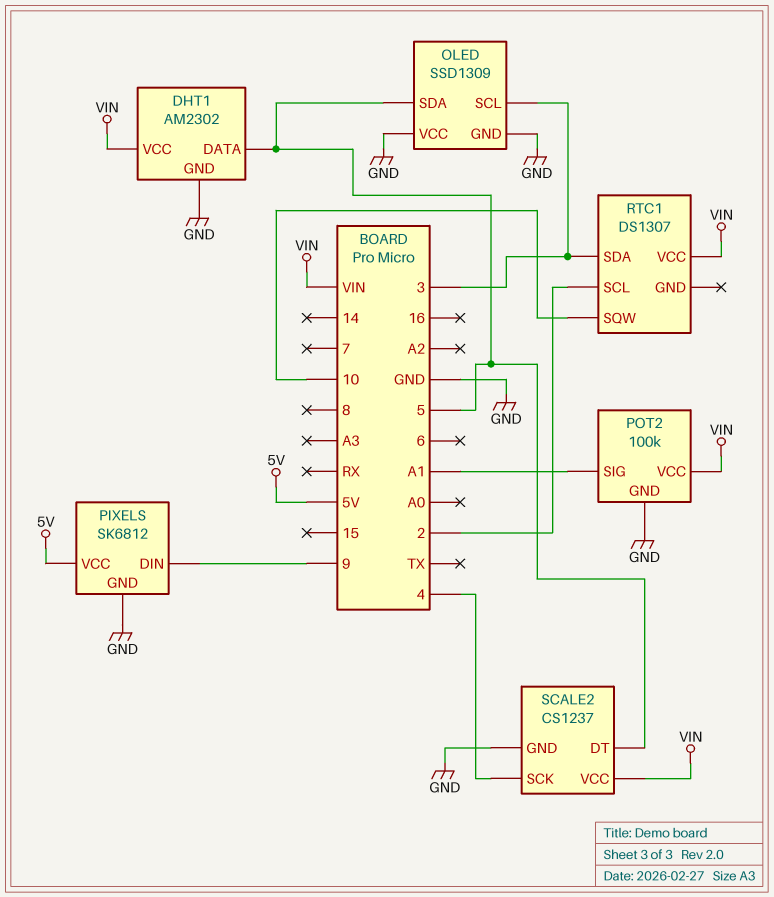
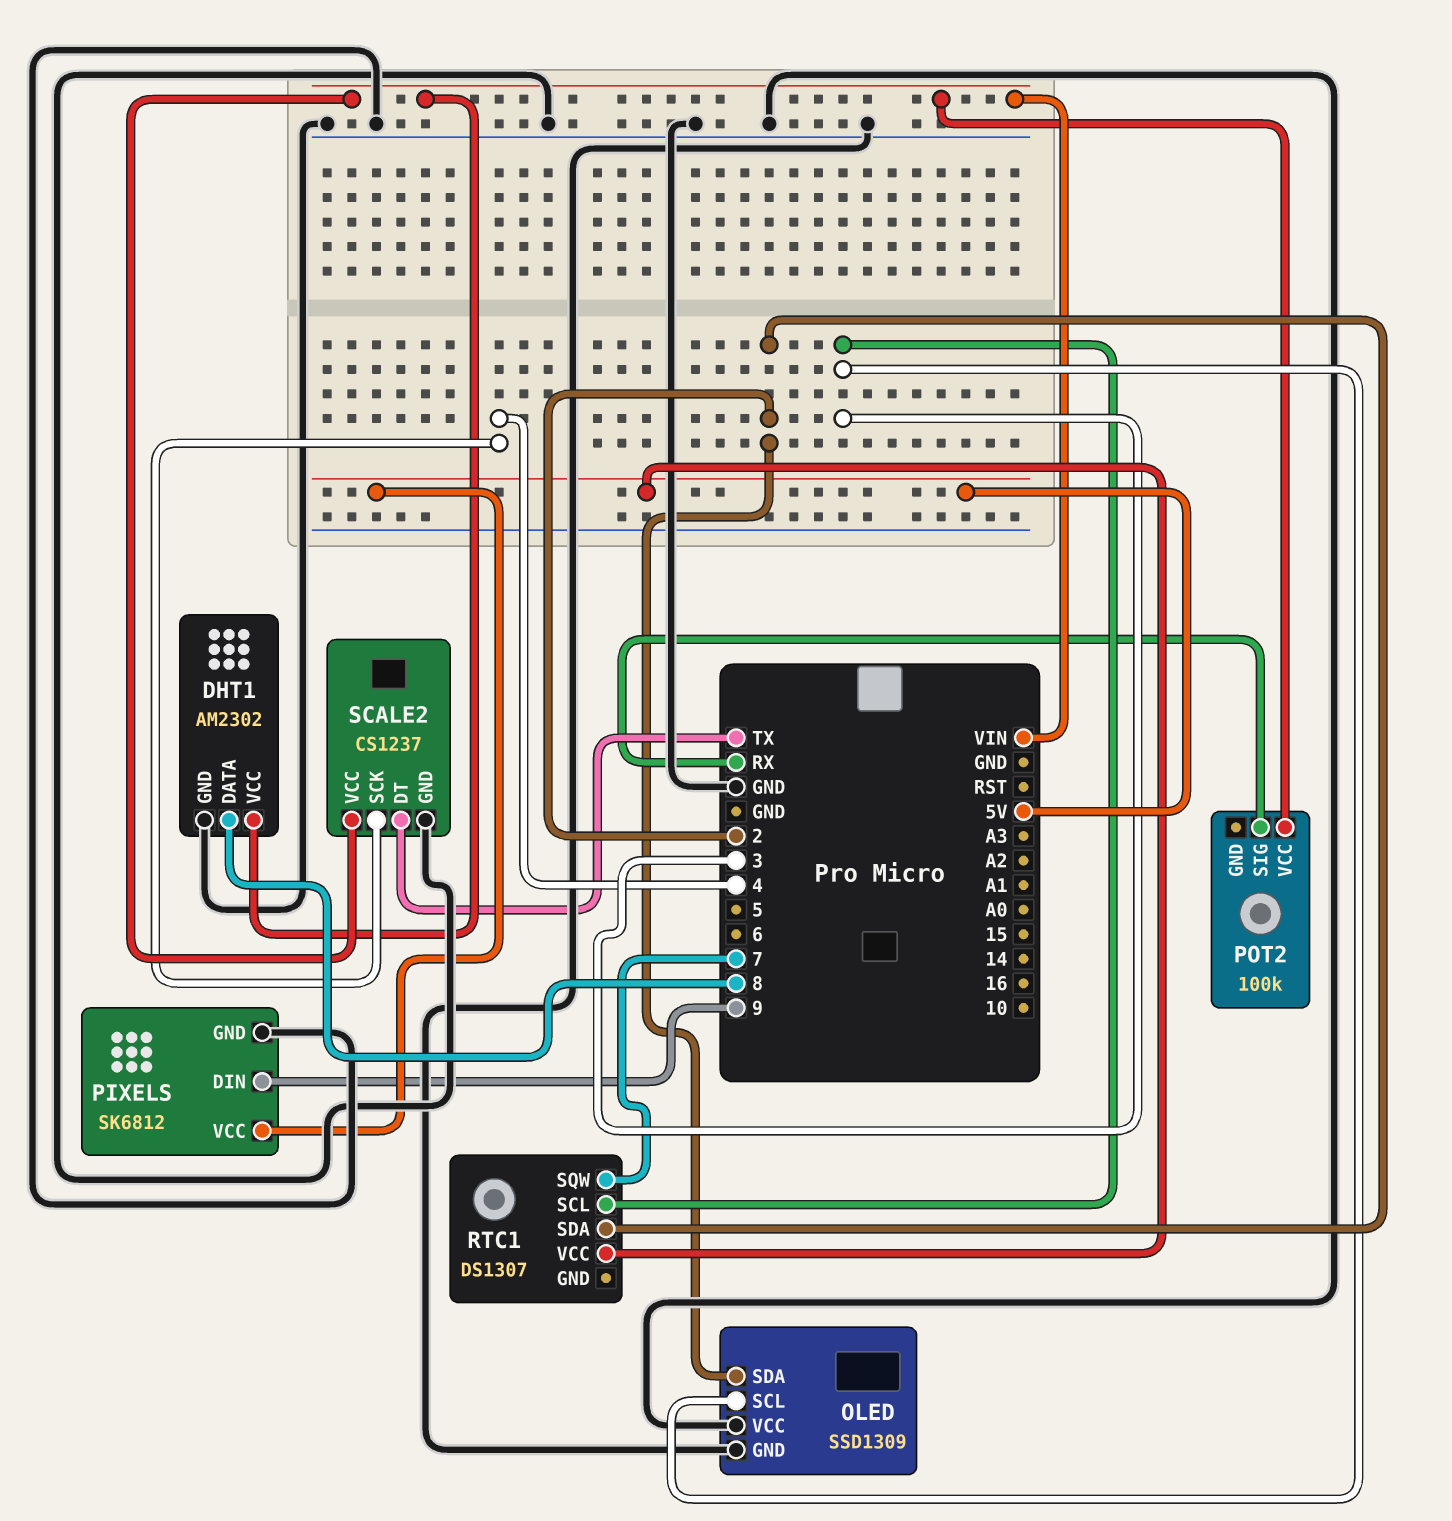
DHT1 pin DATA: 5 -> 8
OLED pin SDA: 5 -> 2
POT2 pin GND: GND -> none
POT2 pin SIG: A1 -> RX
RTC1 pin SCL: 2 -> 3
RTC1 pin SDA: 3 -> 2
RTC1 pin SQW: 10 -> 7
RTC1 pin VCC: VIN -> 5V
SCALE2 pin DT: 5 -> TX

